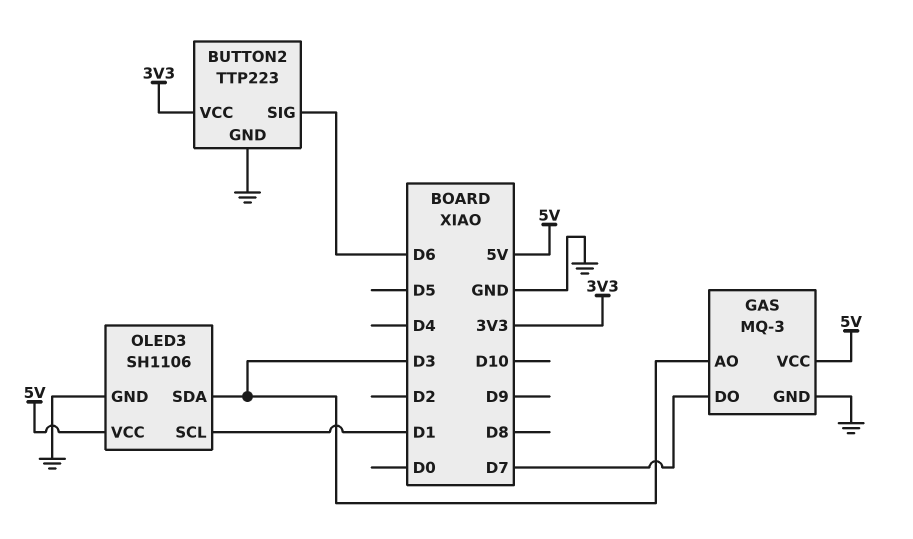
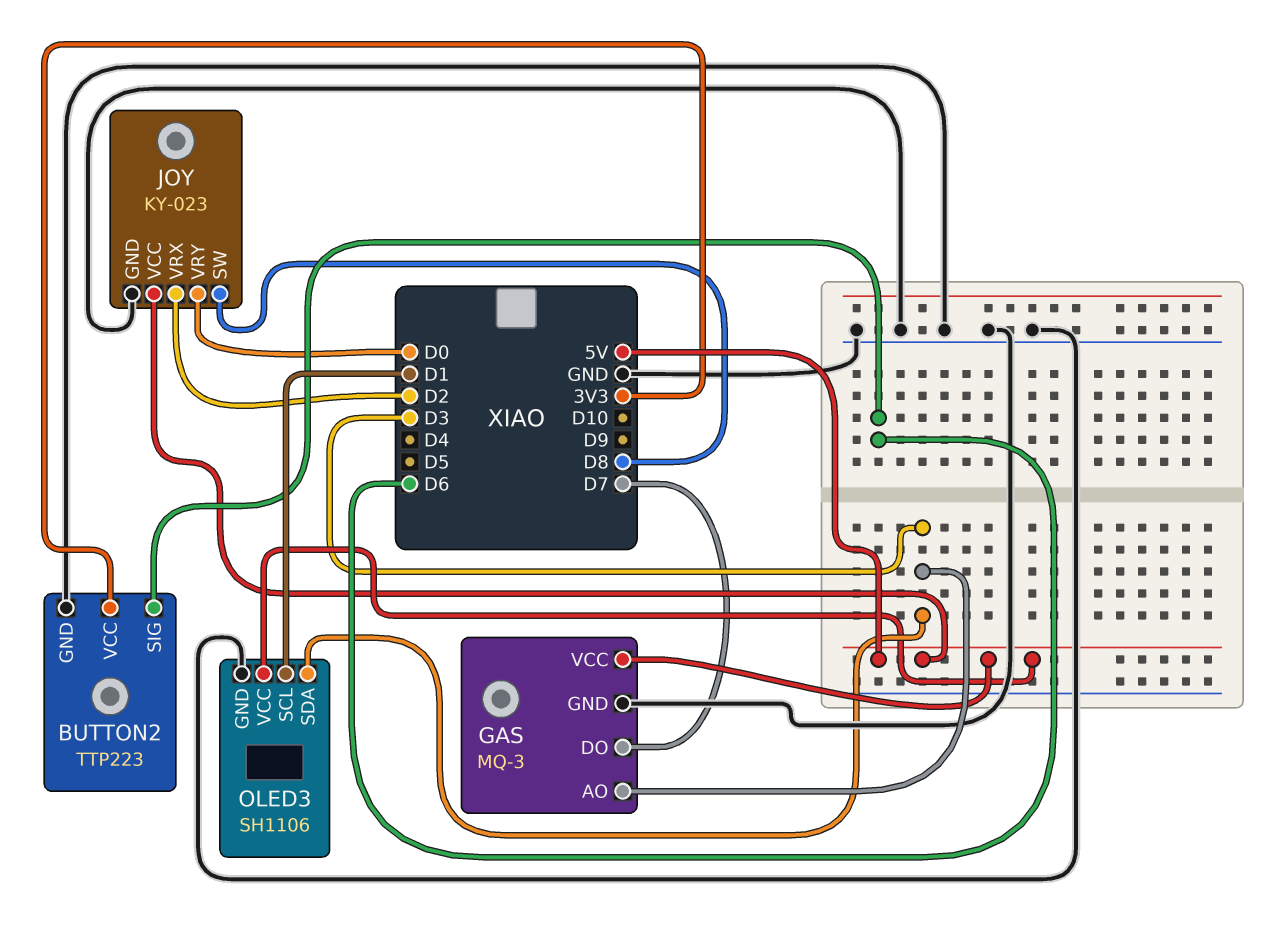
JOY: none -> KY-023
JOY pin GND: none -> GND
JOY pin SW: none -> D8
JOY pin VCC: none -> 5V
JOY pin VRX: none -> D2
JOY pin VRY: none -> D0

